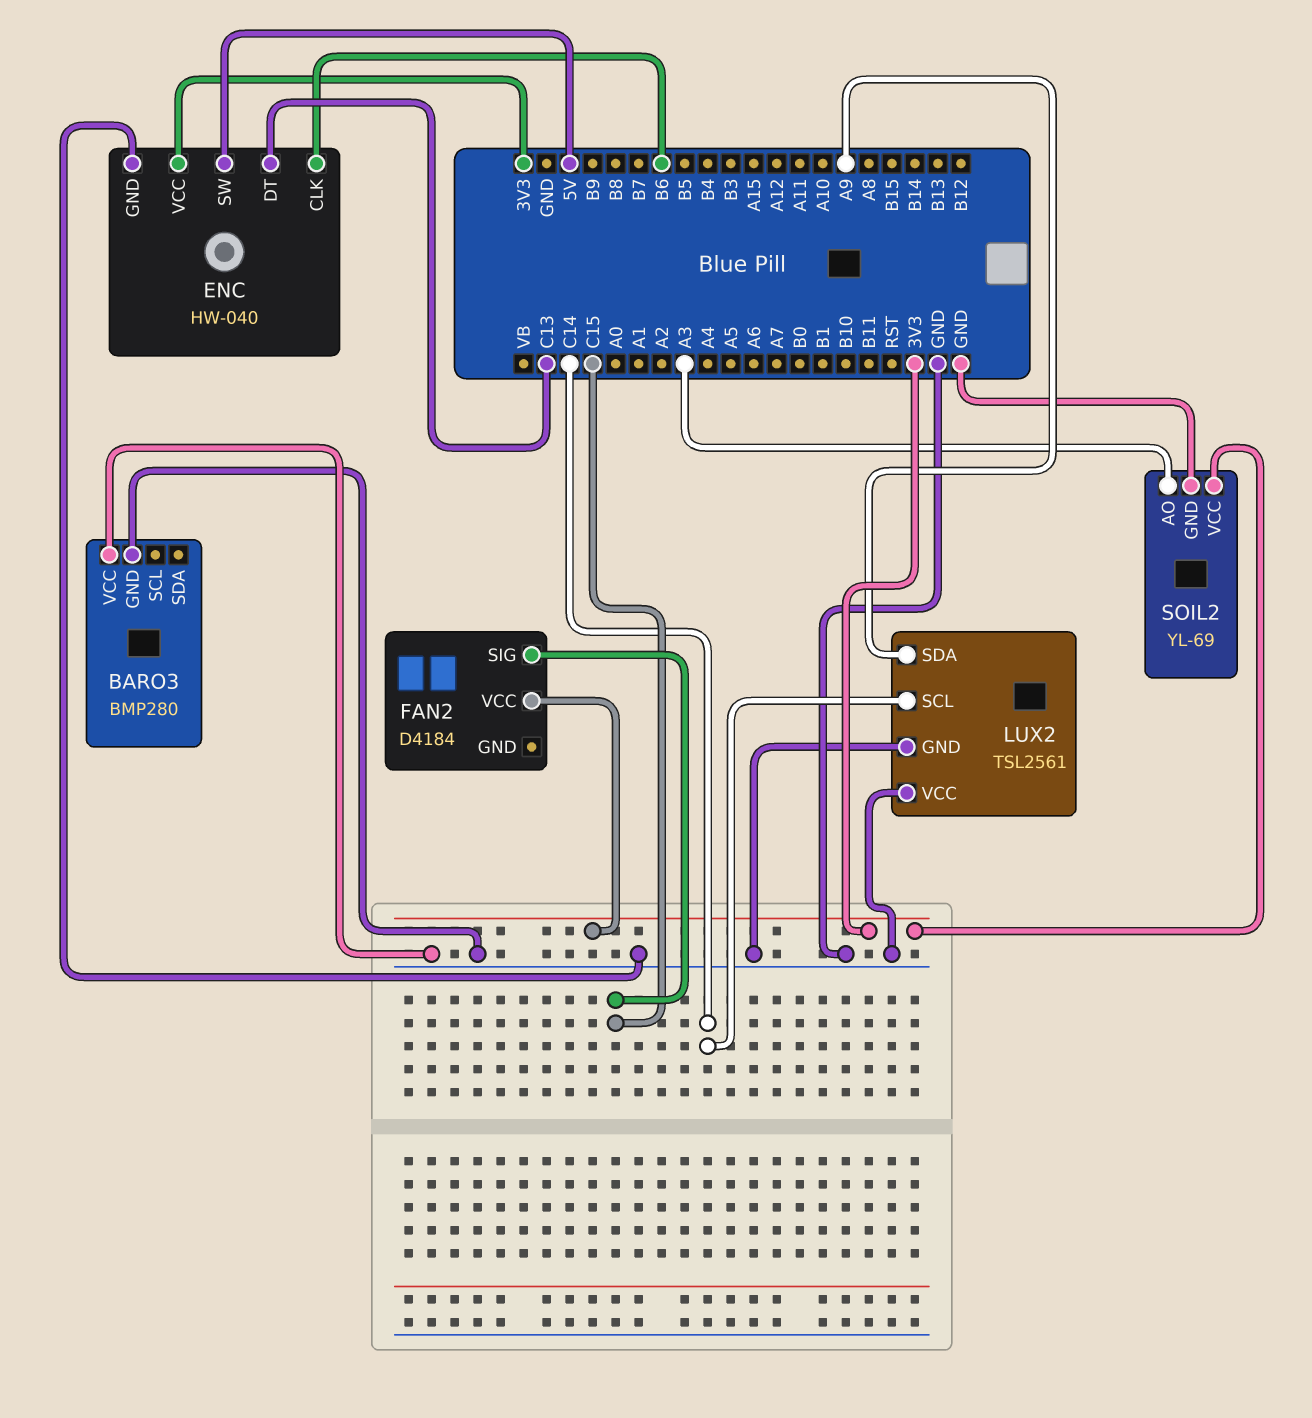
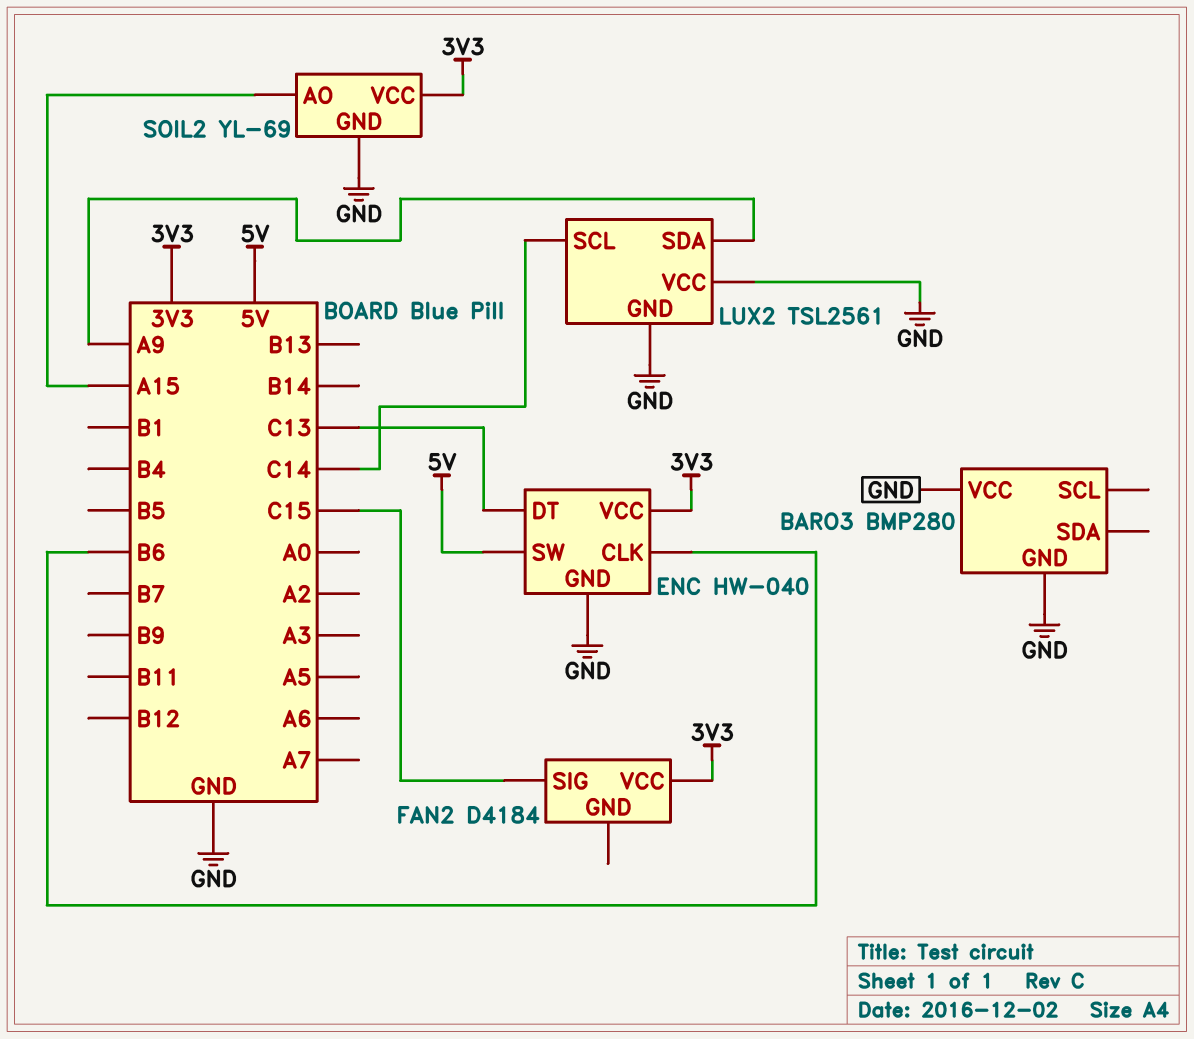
SOIL2 pin AO: A3 -> A15

